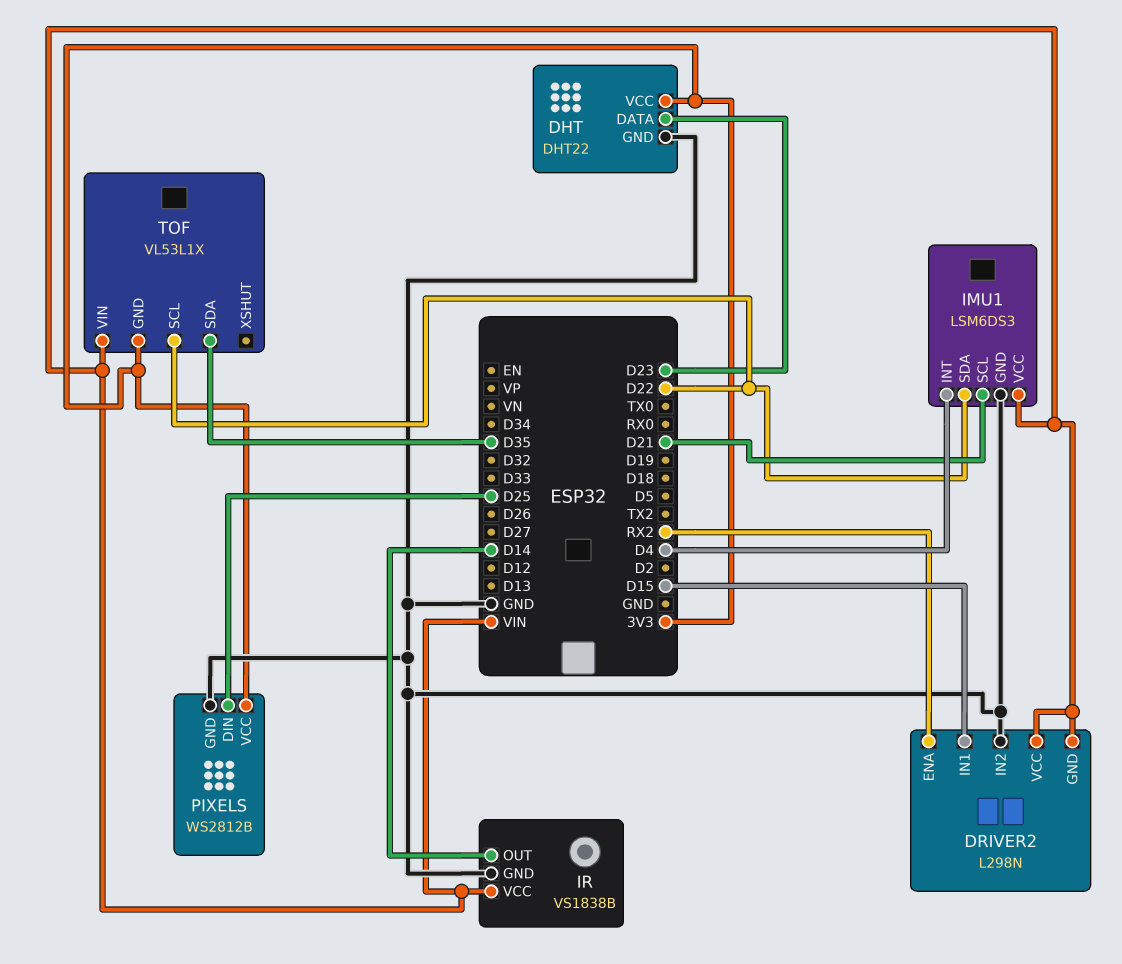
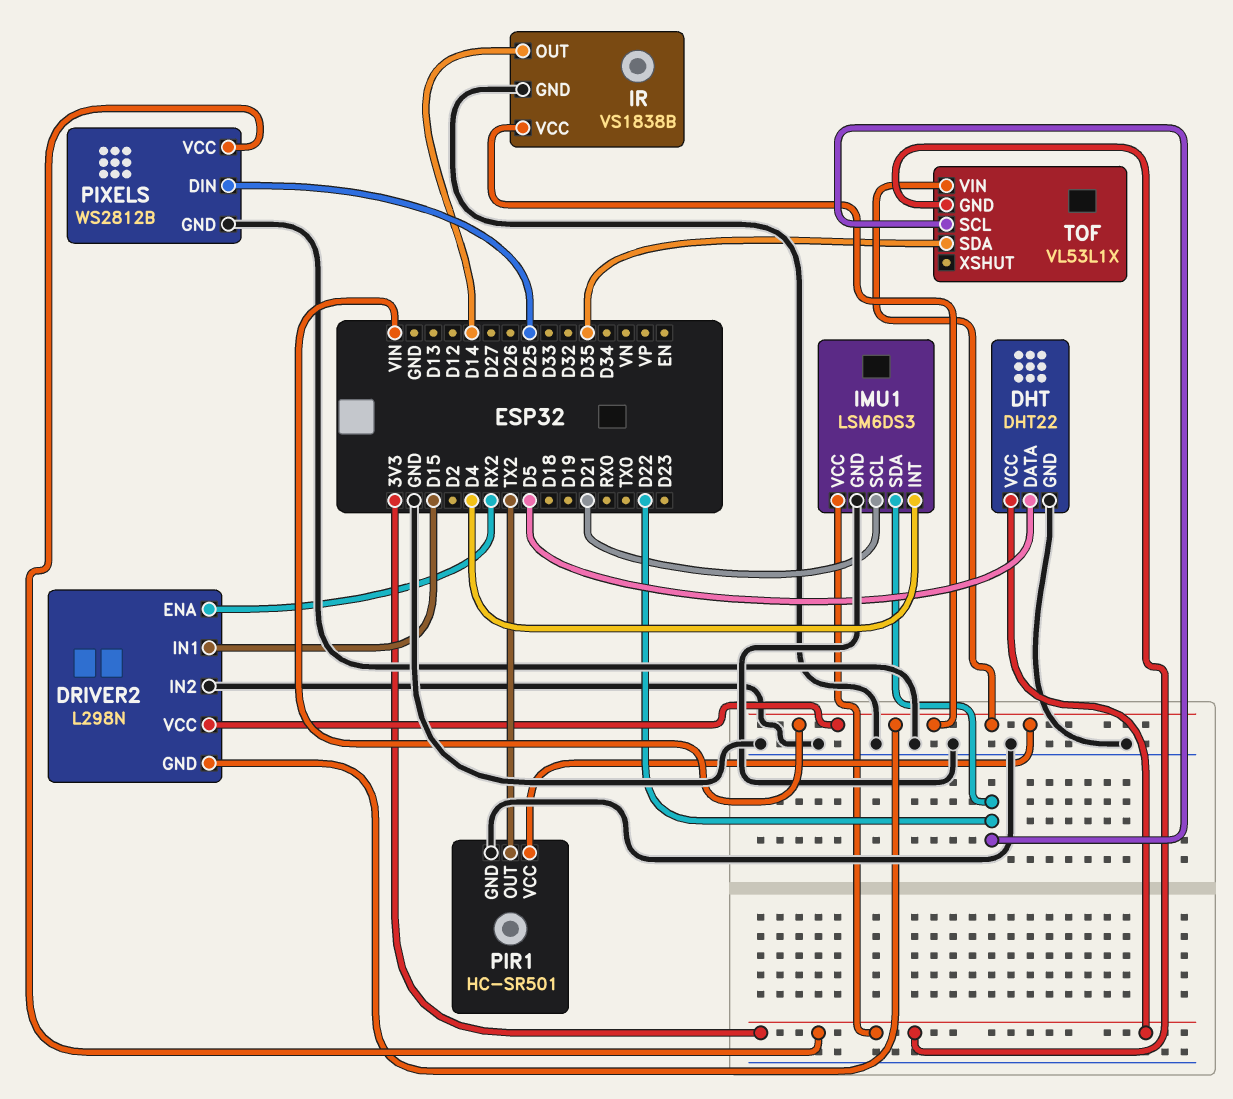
DHT pin DATA: D23 -> D5
IMU1 pin VCC: VIN -> 3V3
PIR1: none -> HC-SR501
PIR1 pin GND: none -> GND
PIR1 pin OUT: none -> TX2
PIR1 pin VCC: none -> VIN

